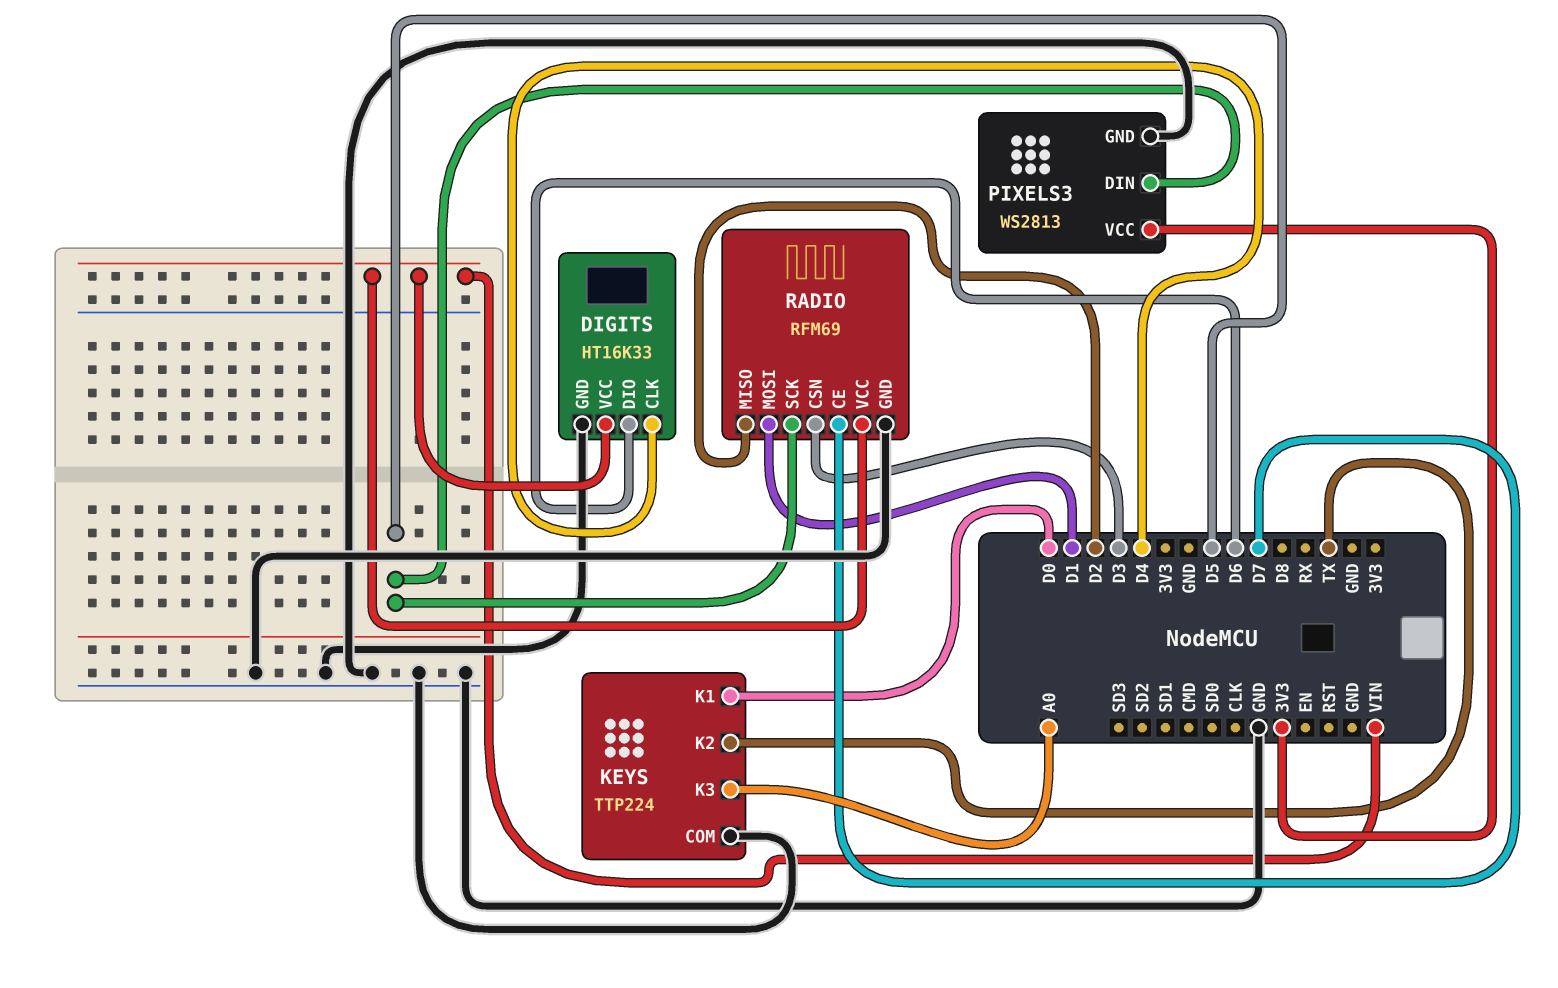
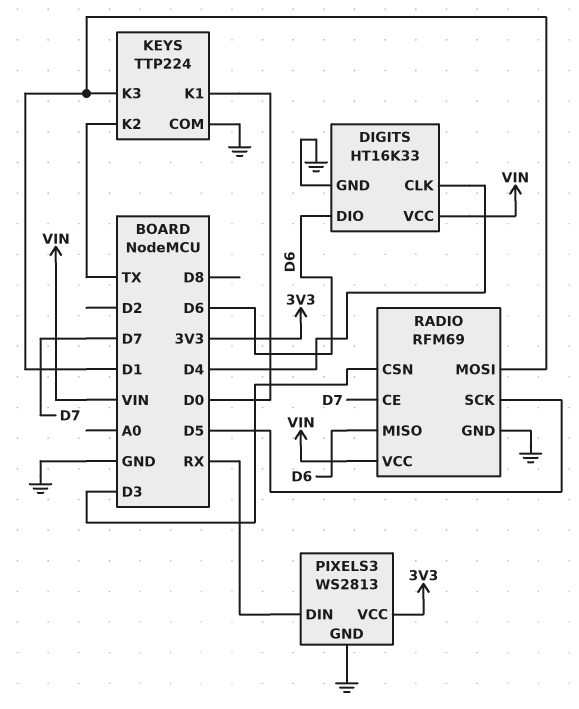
KEYS pin K3: A0 -> D1
PIXELS3 pin DIN: D5 -> RX
RADIO pin MISO: D2 -> D6

